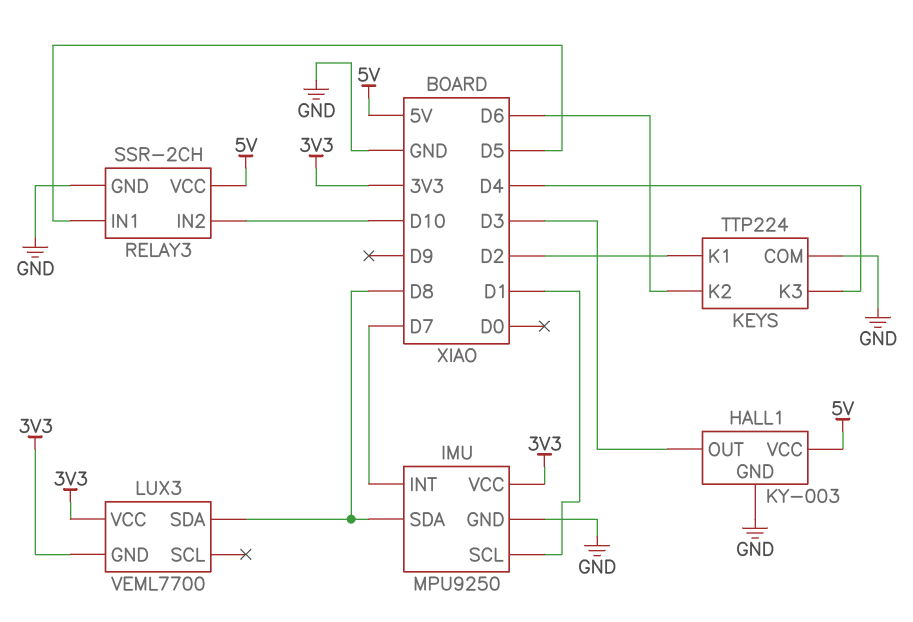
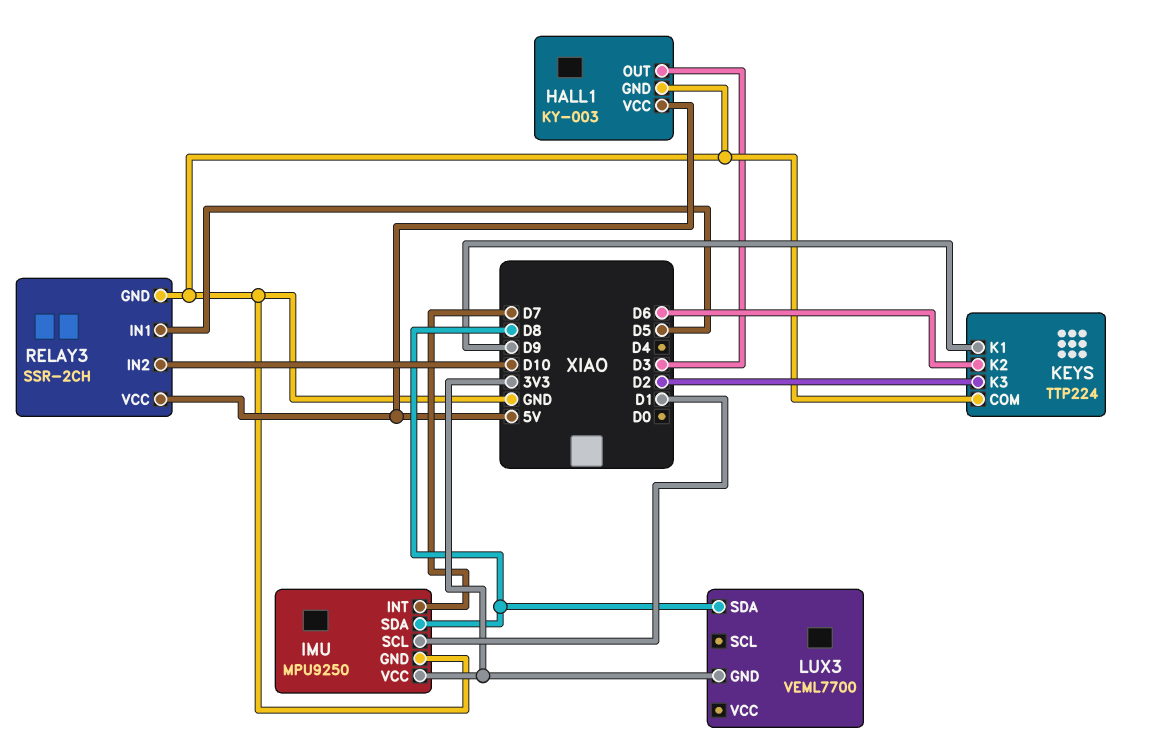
KEYS pin K1: D2 -> D9
KEYS pin K3: D4 -> D2
LUX3 pin VCC: 3V3 -> none

